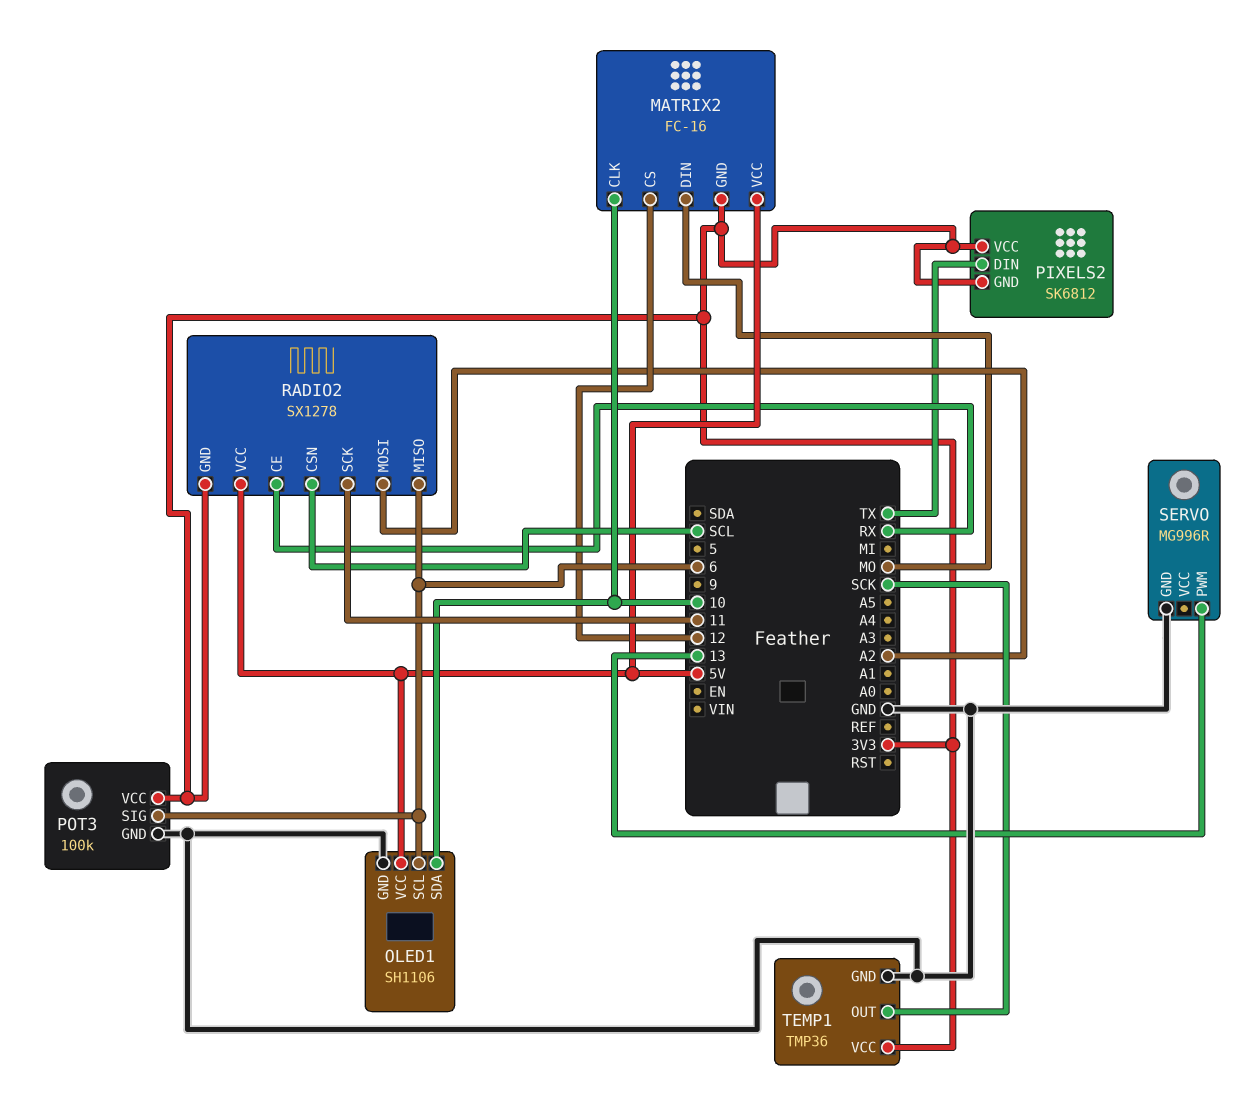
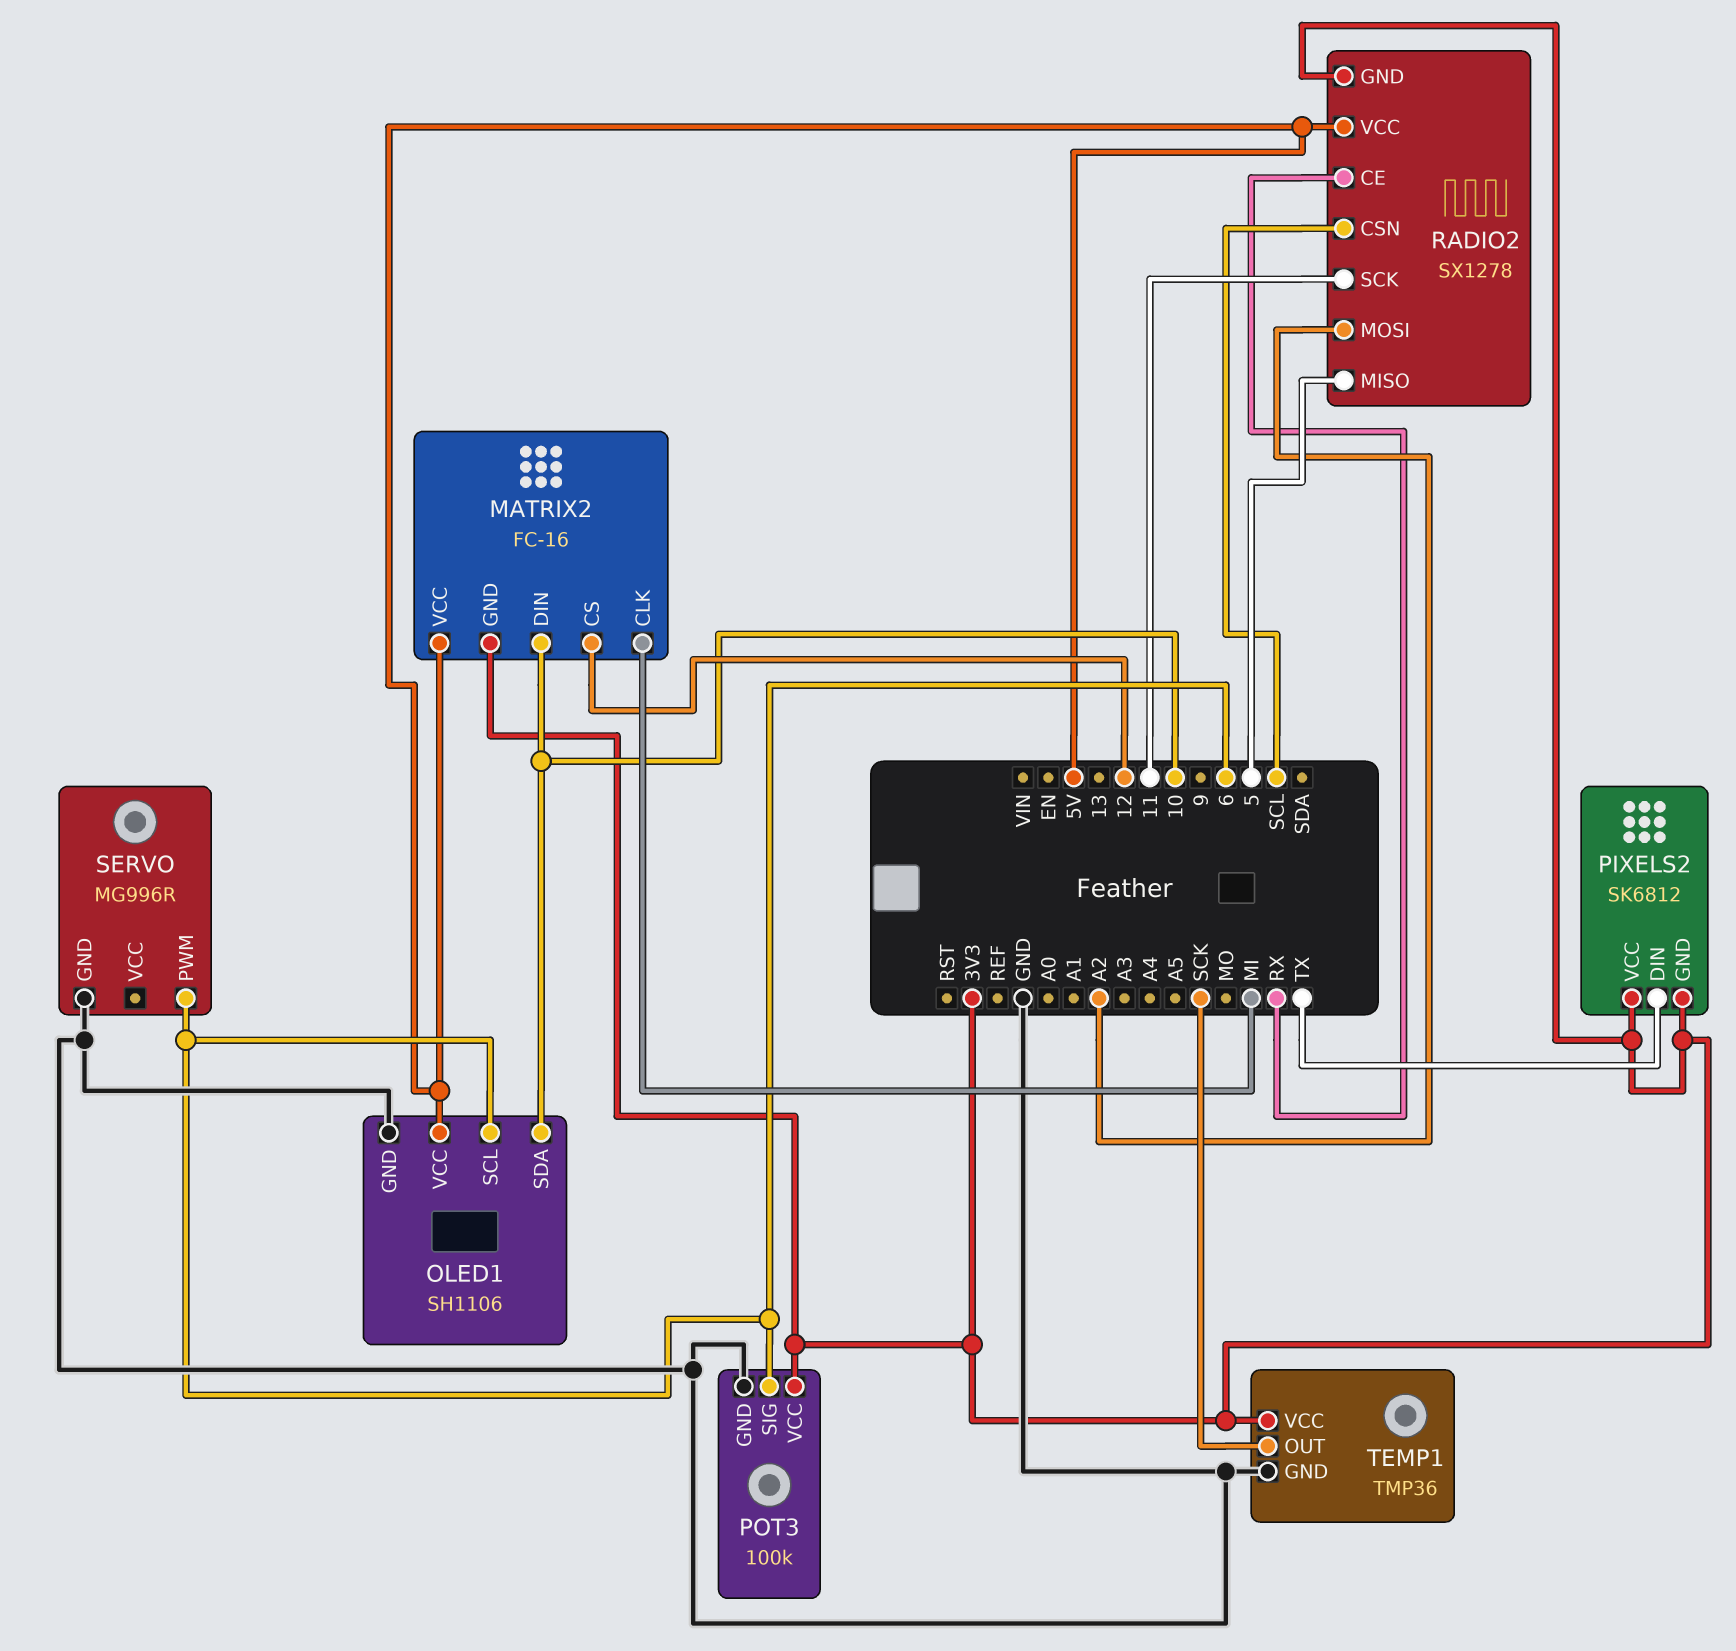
MATRIX2 pin CLK: 10 -> MI
MATRIX2 pin DIN: MO -> 10
RADIO2 pin MISO: 6 -> 5
SERVO pin PWM: 13 -> 6

